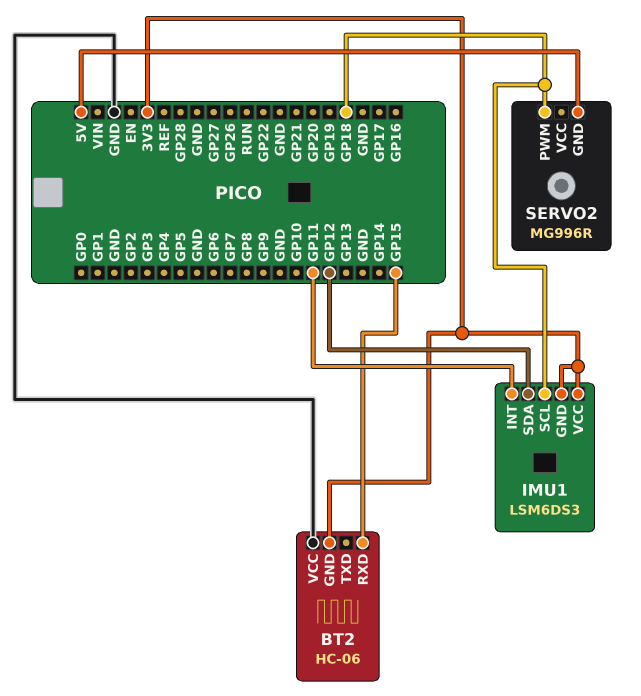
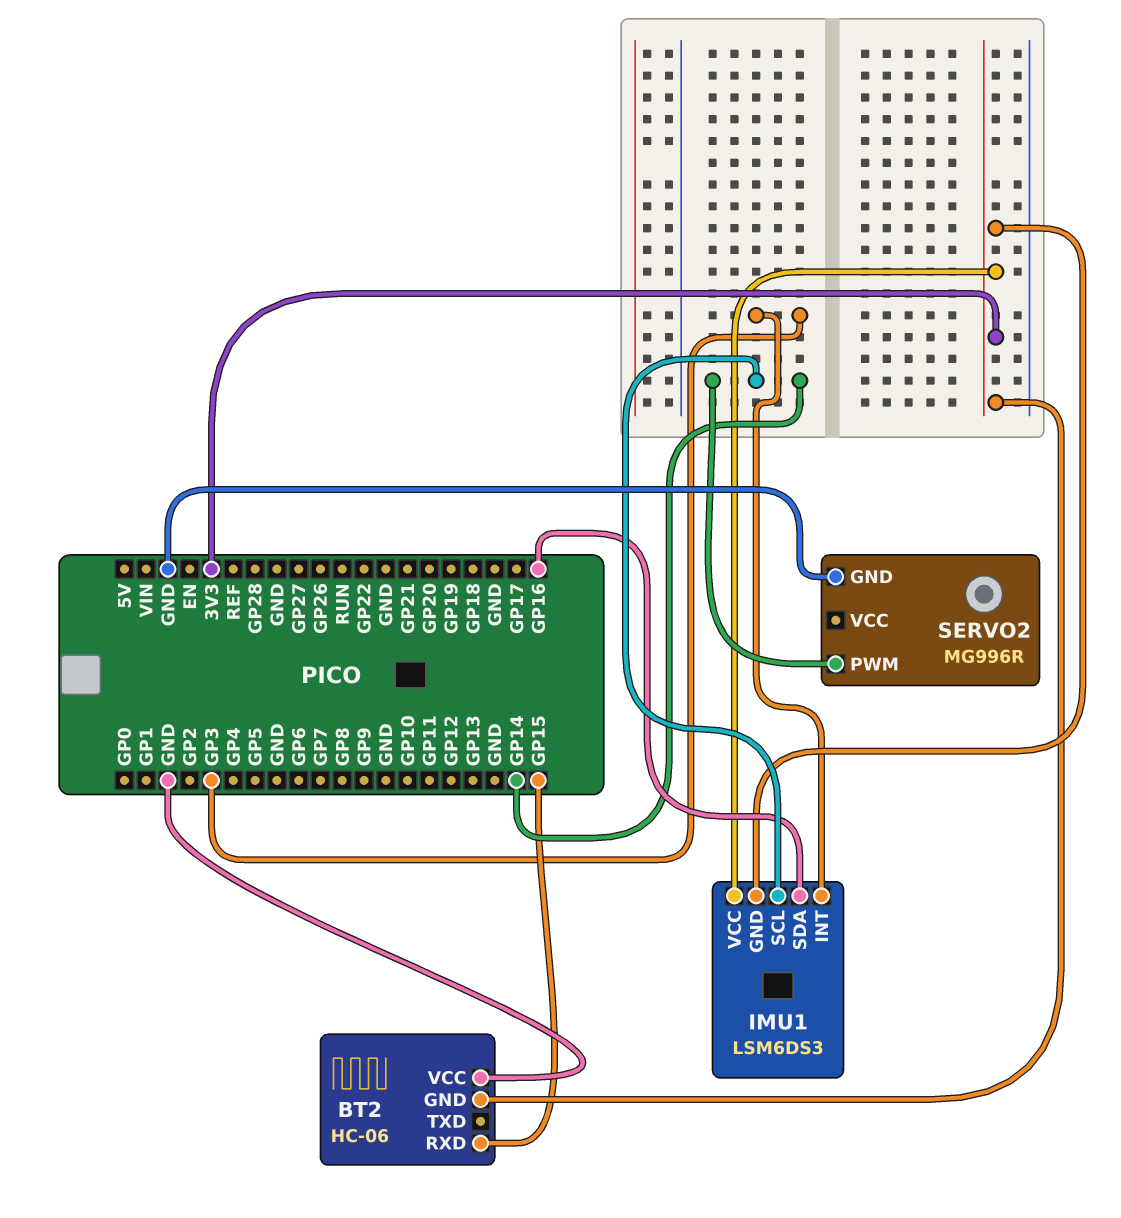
IMU1 pin INT: GP11 -> GP3
IMU1 pin SCL: GP18 -> GP14
IMU1 pin SDA: GP12 -> GP16
SERVO2 pin GND: 5V -> GND
SERVO2 pin PWM: GP18 -> GP14

